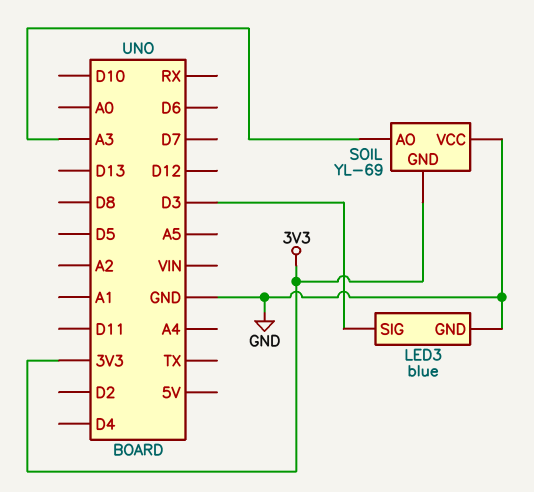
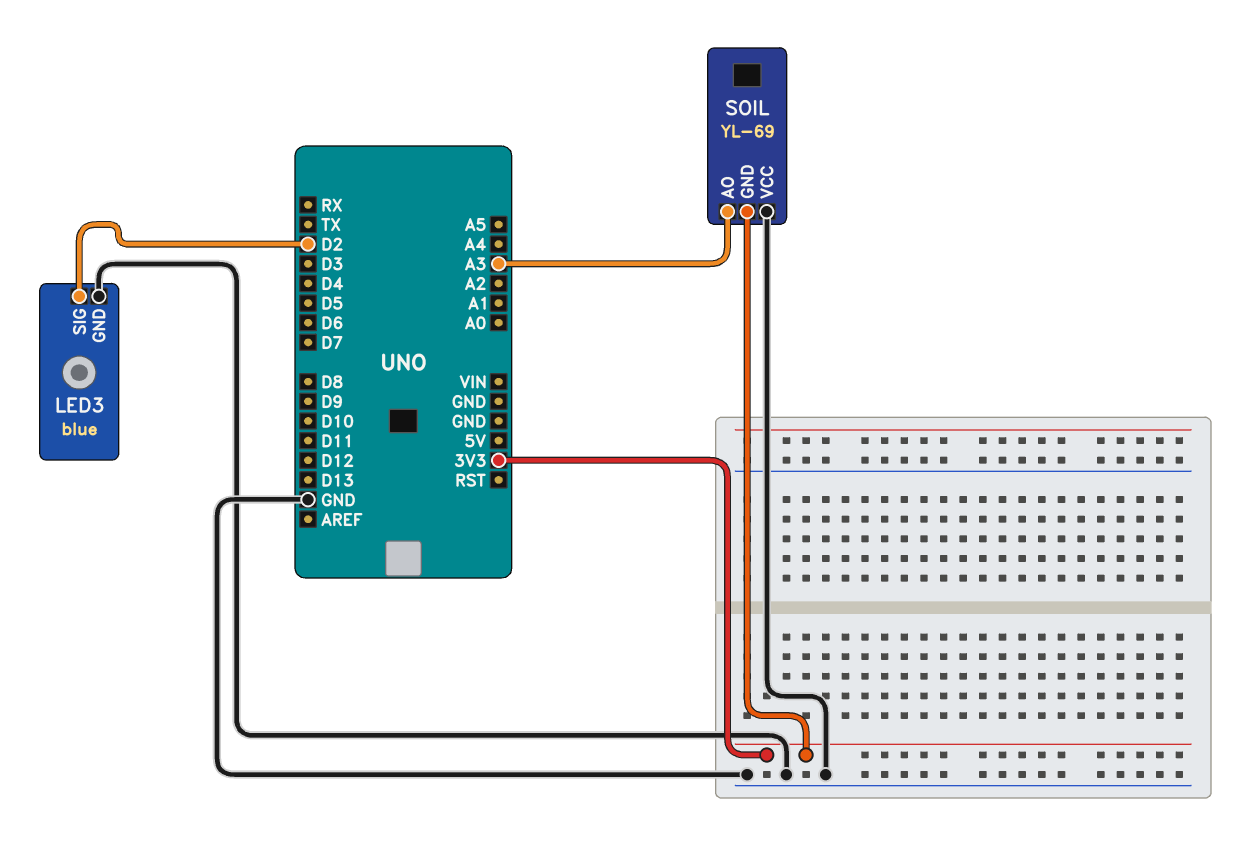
LED3 pin SIG: D3 -> D2

